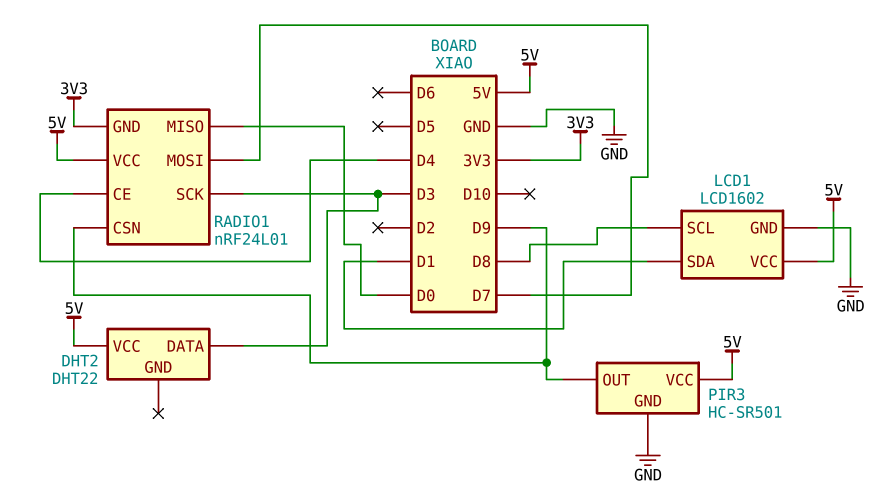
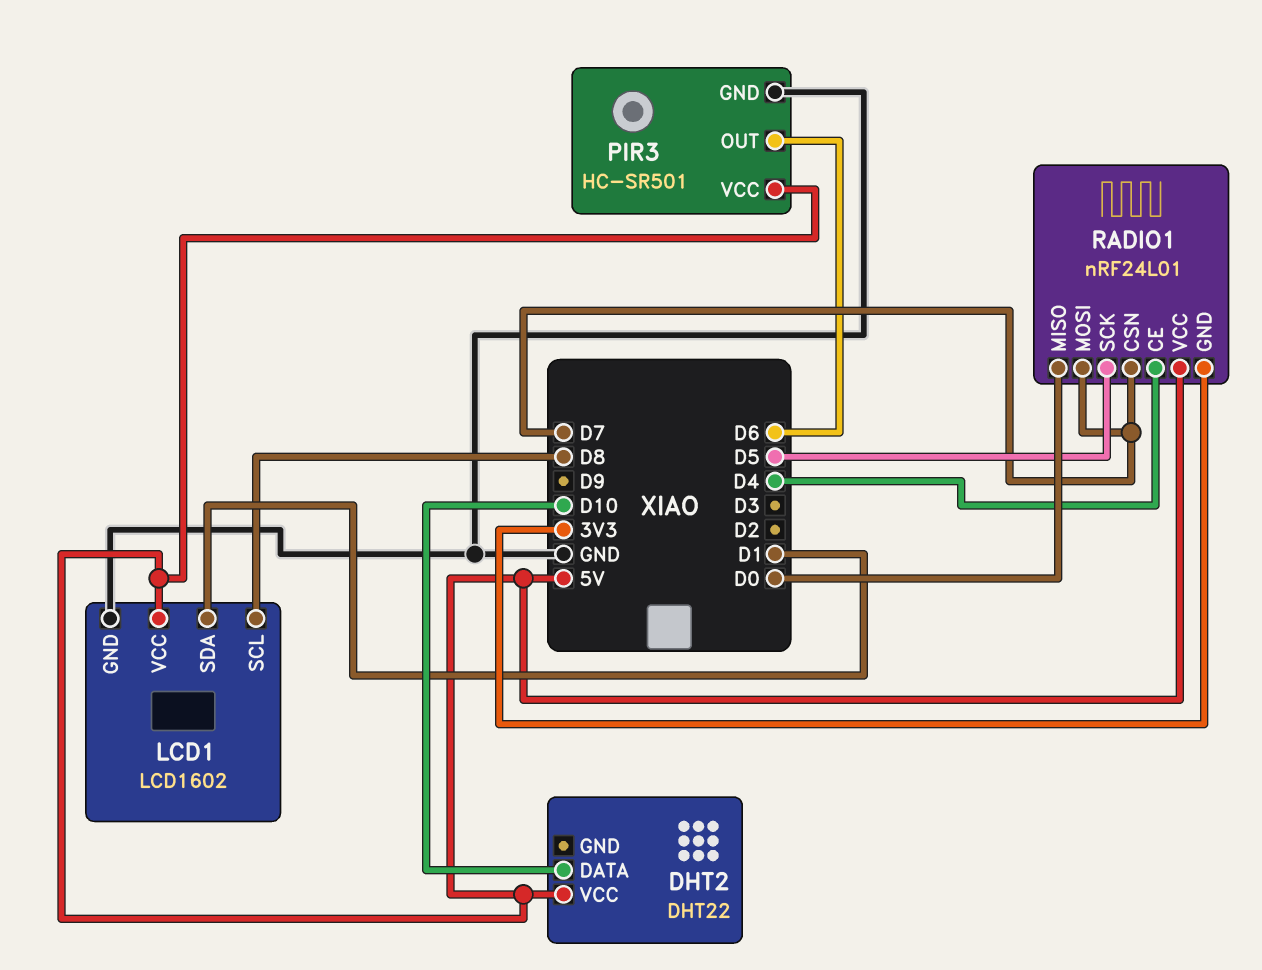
DHT2 pin DATA: D3 -> D10
PIR3 pin OUT: D9 -> D6
RADIO1 pin CSN: D9 -> D7
RADIO1 pin SCK: D3 -> D5

